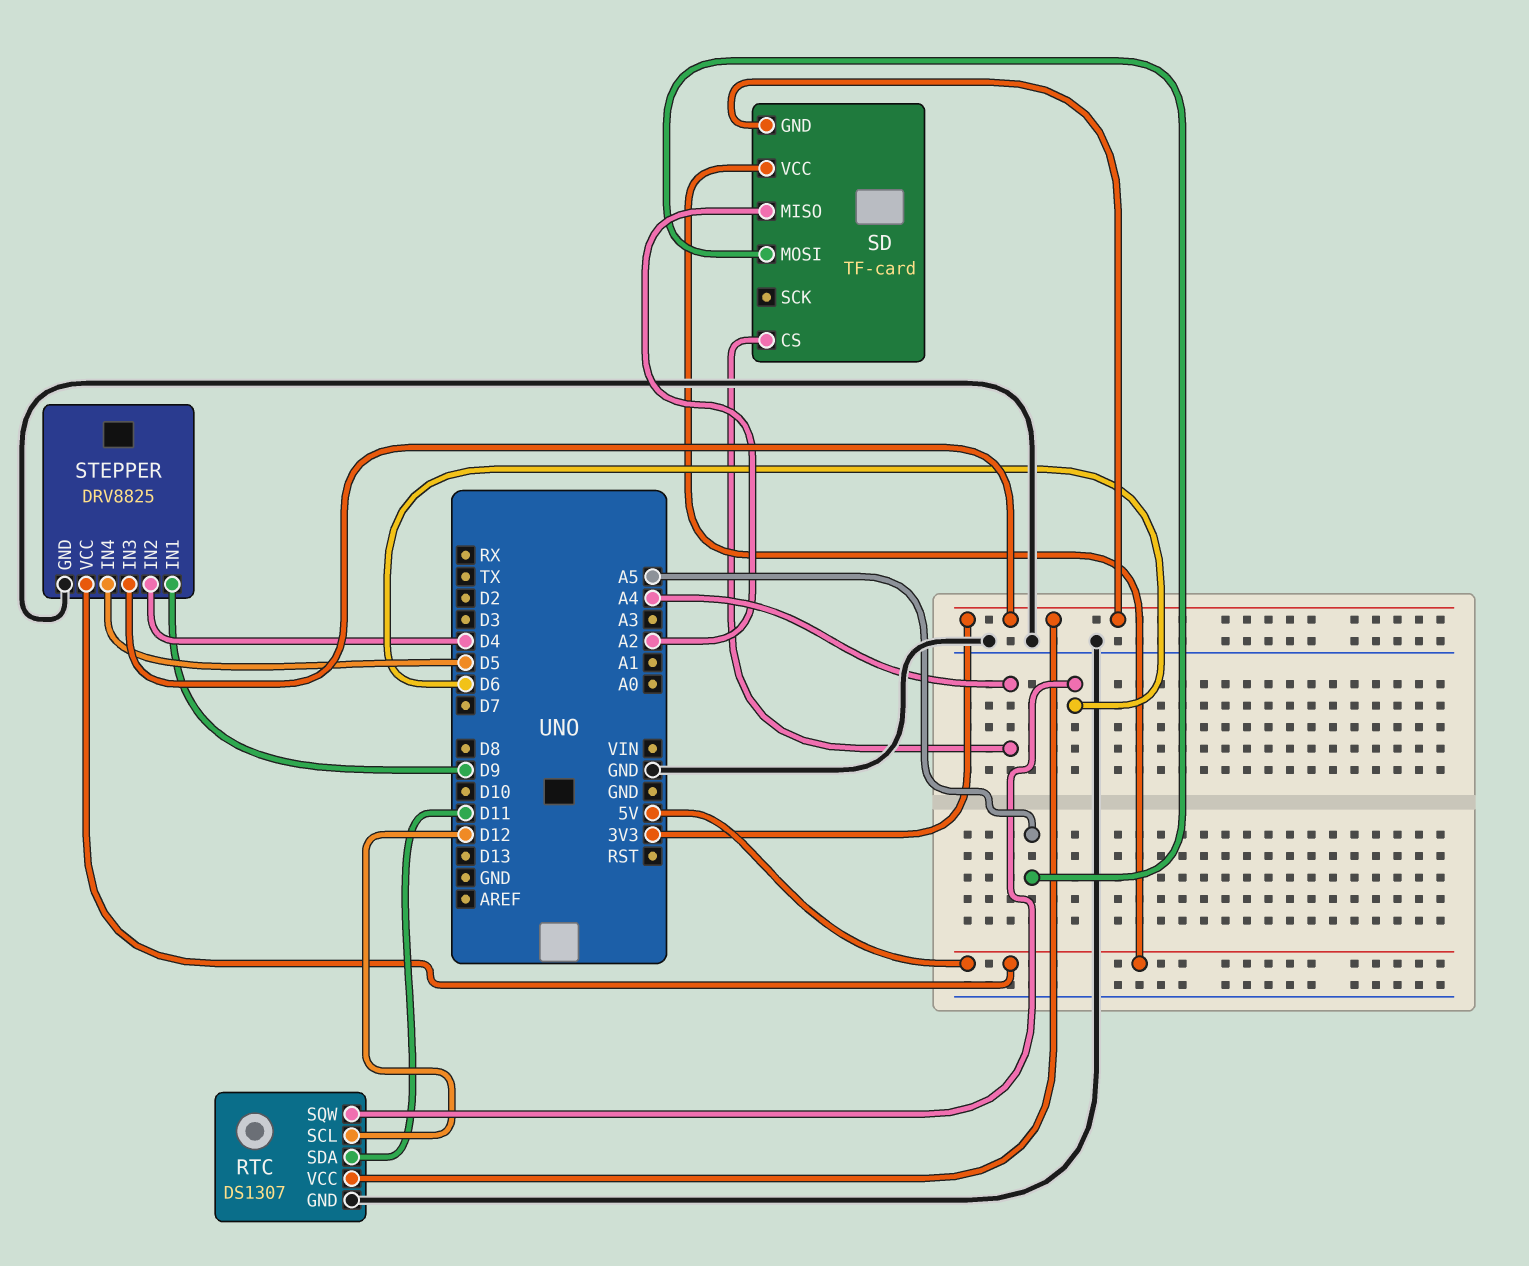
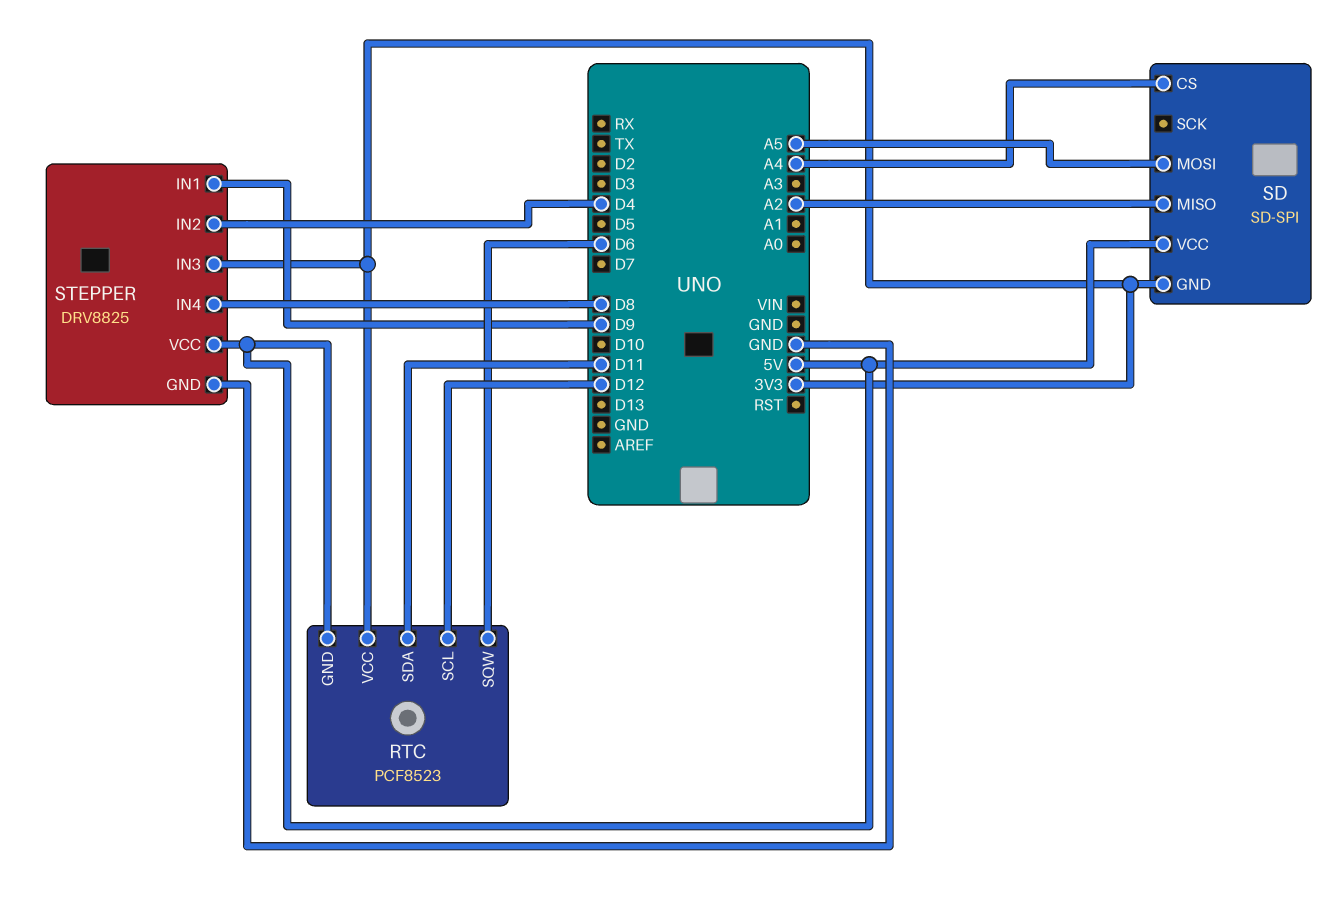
RTC: DS1307 -> PCF8523
RTC pin GND: GND -> 5V
SD: TF-card -> SD-SPI
STEPPER pin IN4: D5 -> D8

